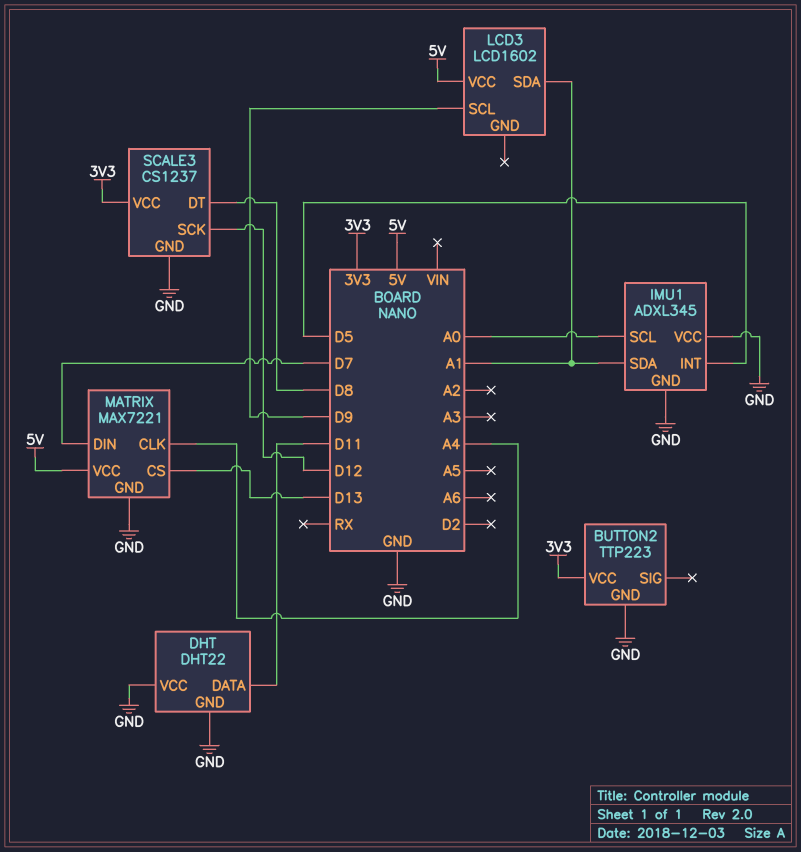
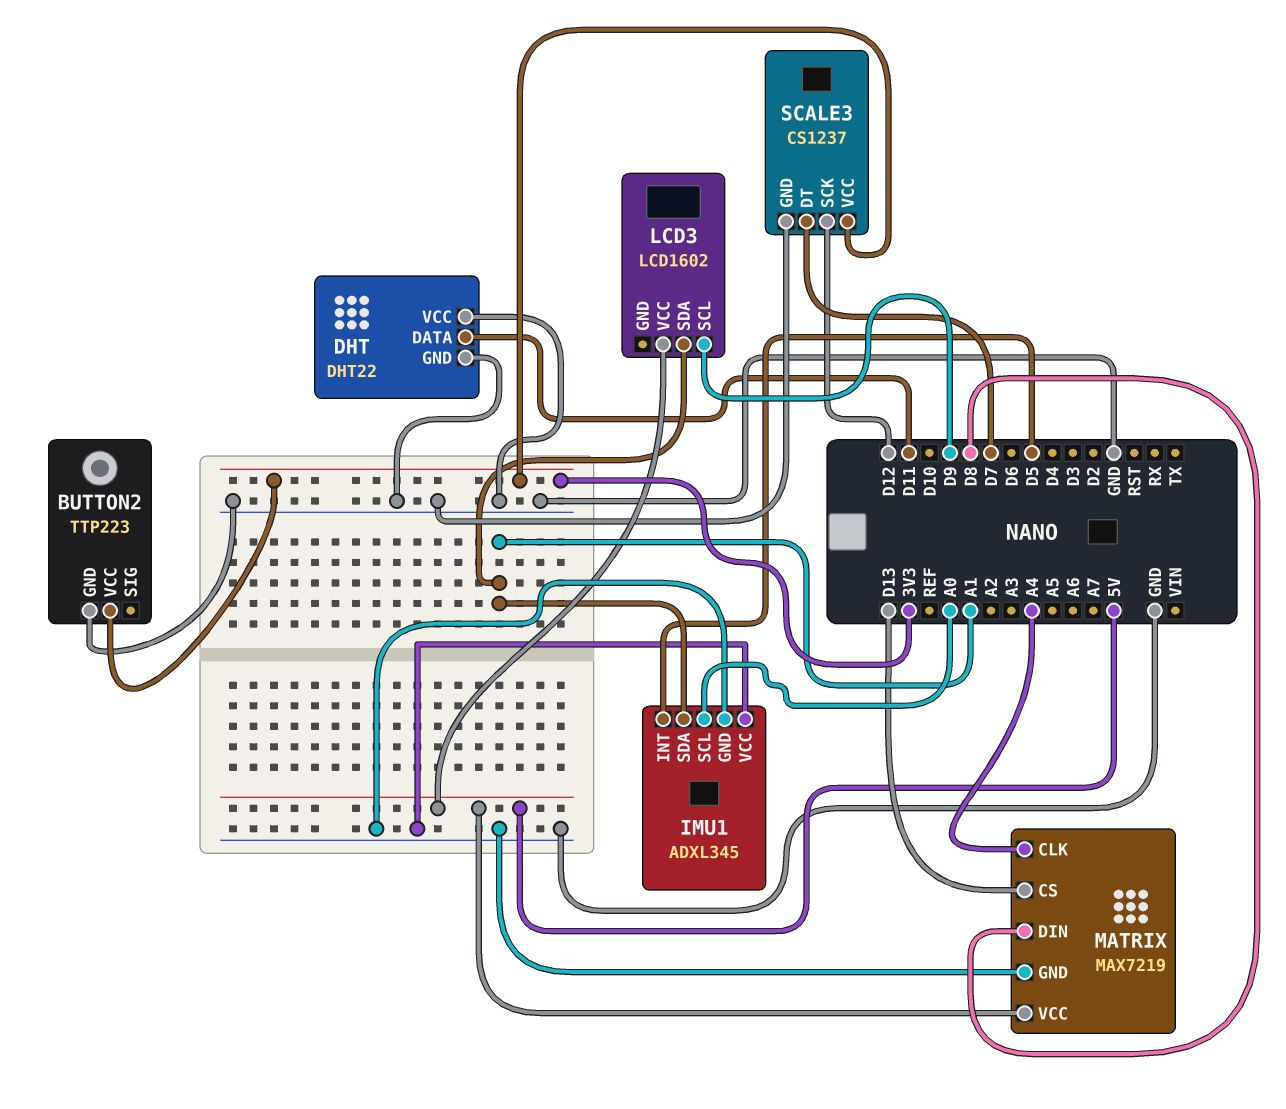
MATRIX: MAX7221 -> MAX7219
MATRIX pin DIN: D7 -> D8
SCALE3 pin DT: D8 -> D7

